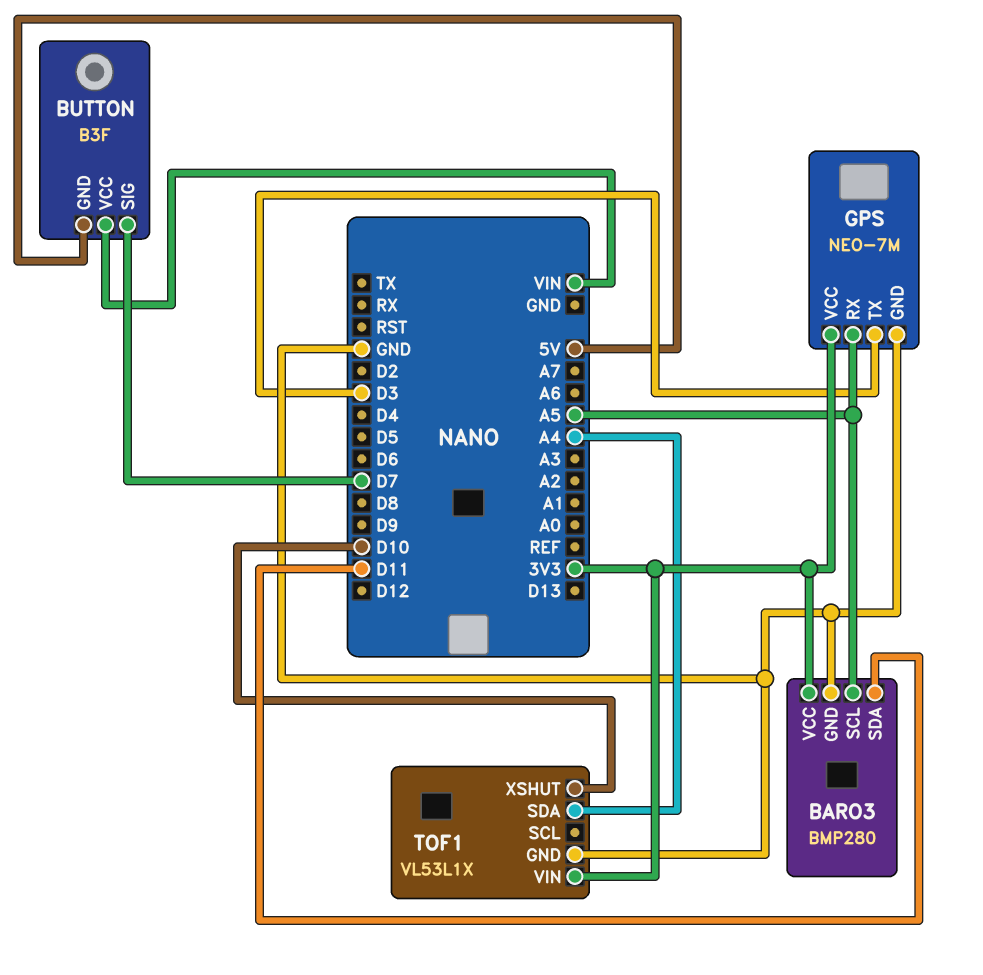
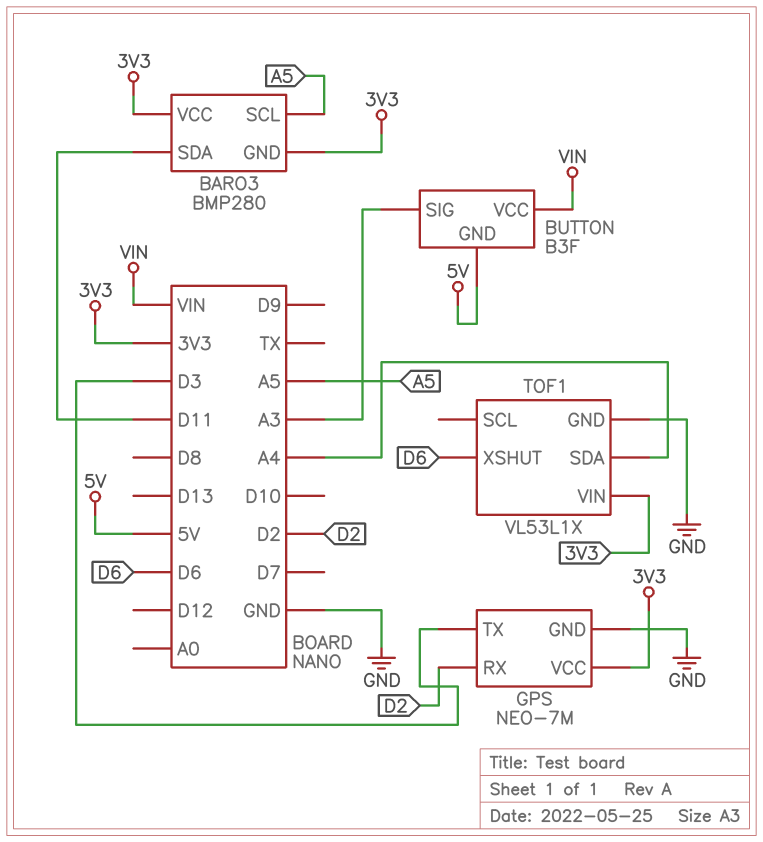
BARO3 pin GND: GND -> 3V3
BUTTON pin SIG: D7 -> A3
GPS pin RX: A5 -> D2
TOF1 pin XSHUT: D10 -> D6

